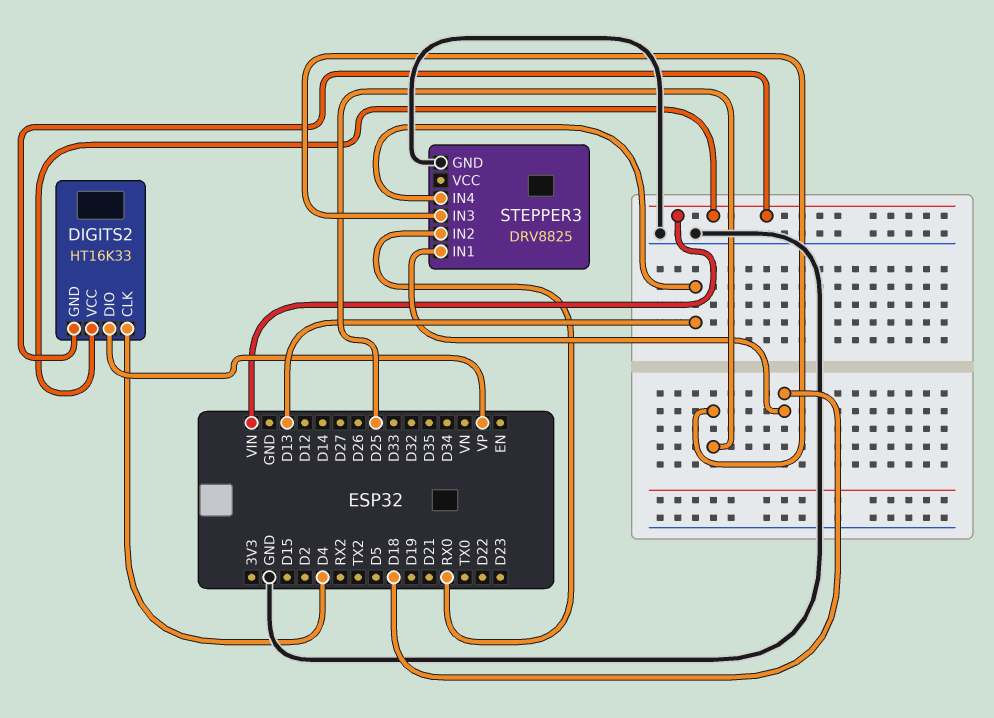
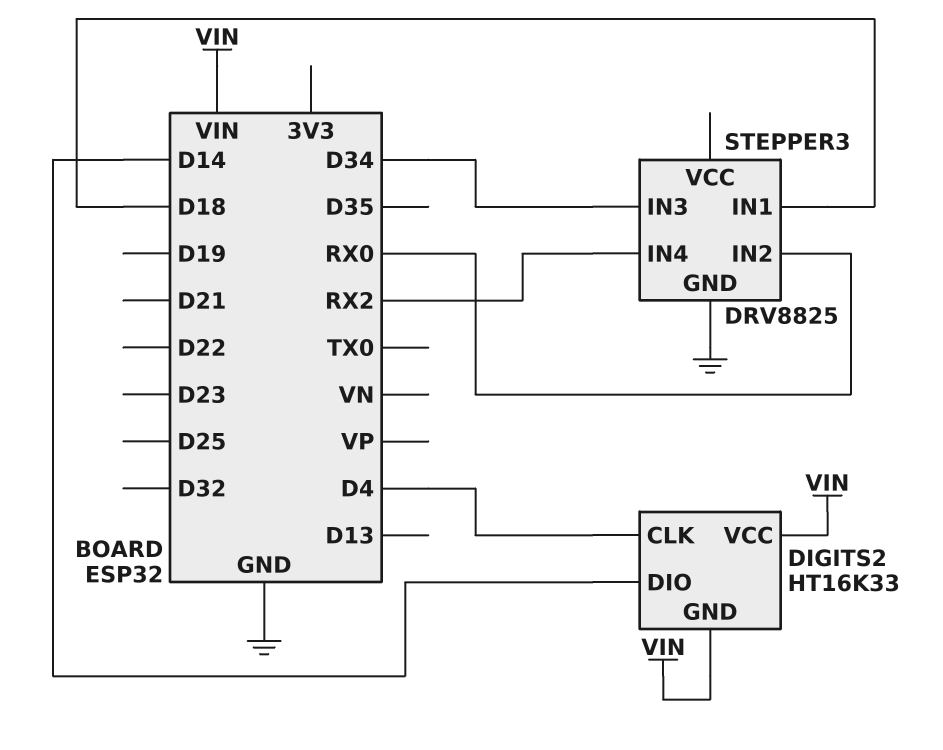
DIGITS2 pin DIO: VP -> D14
STEPPER3 pin IN3: D25 -> D34
STEPPER3 pin IN4: D13 -> RX2

